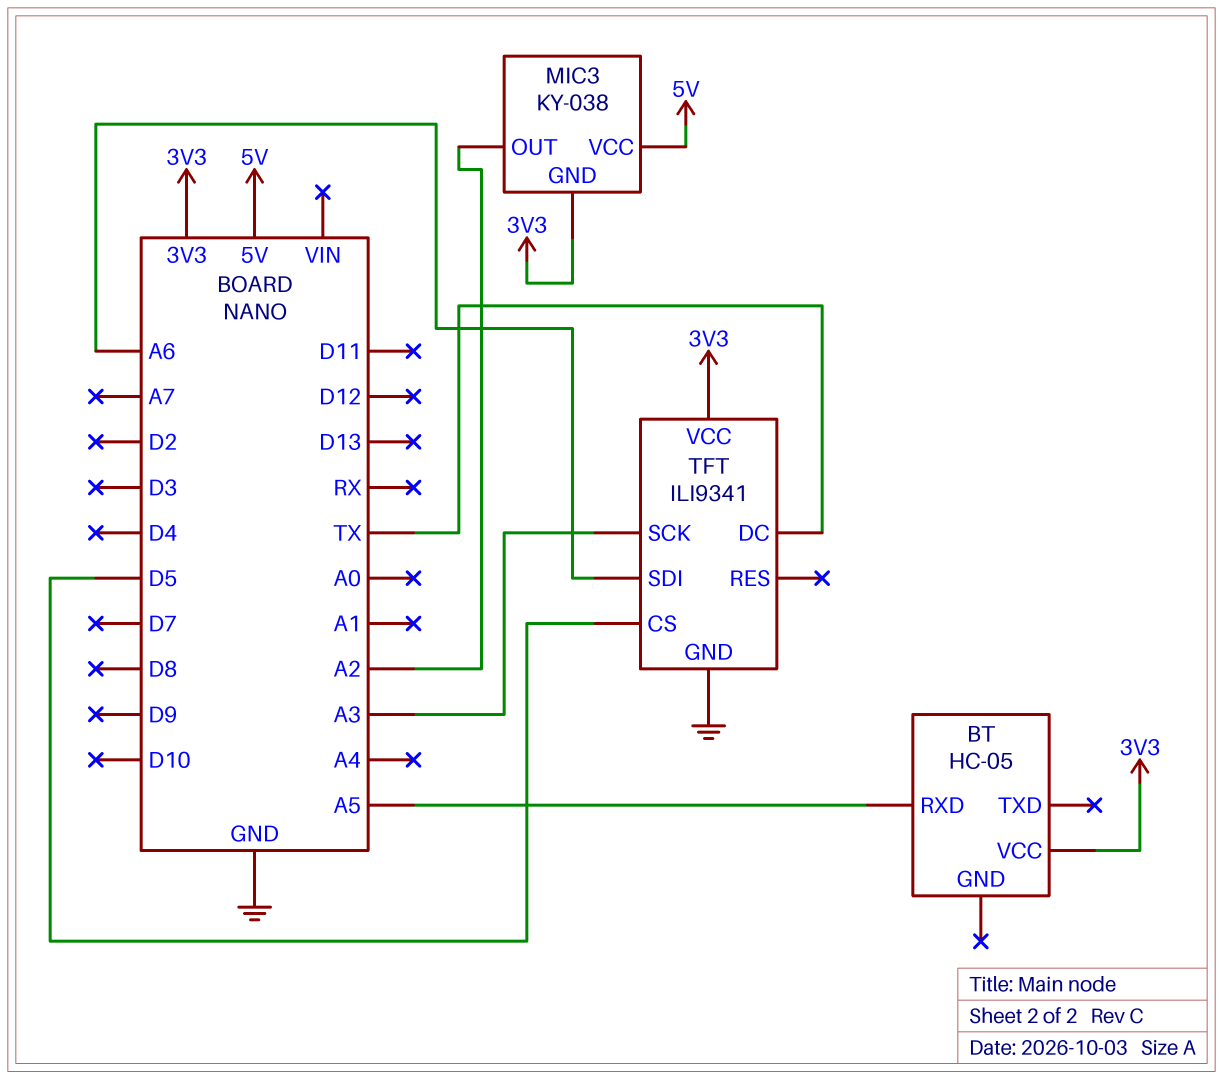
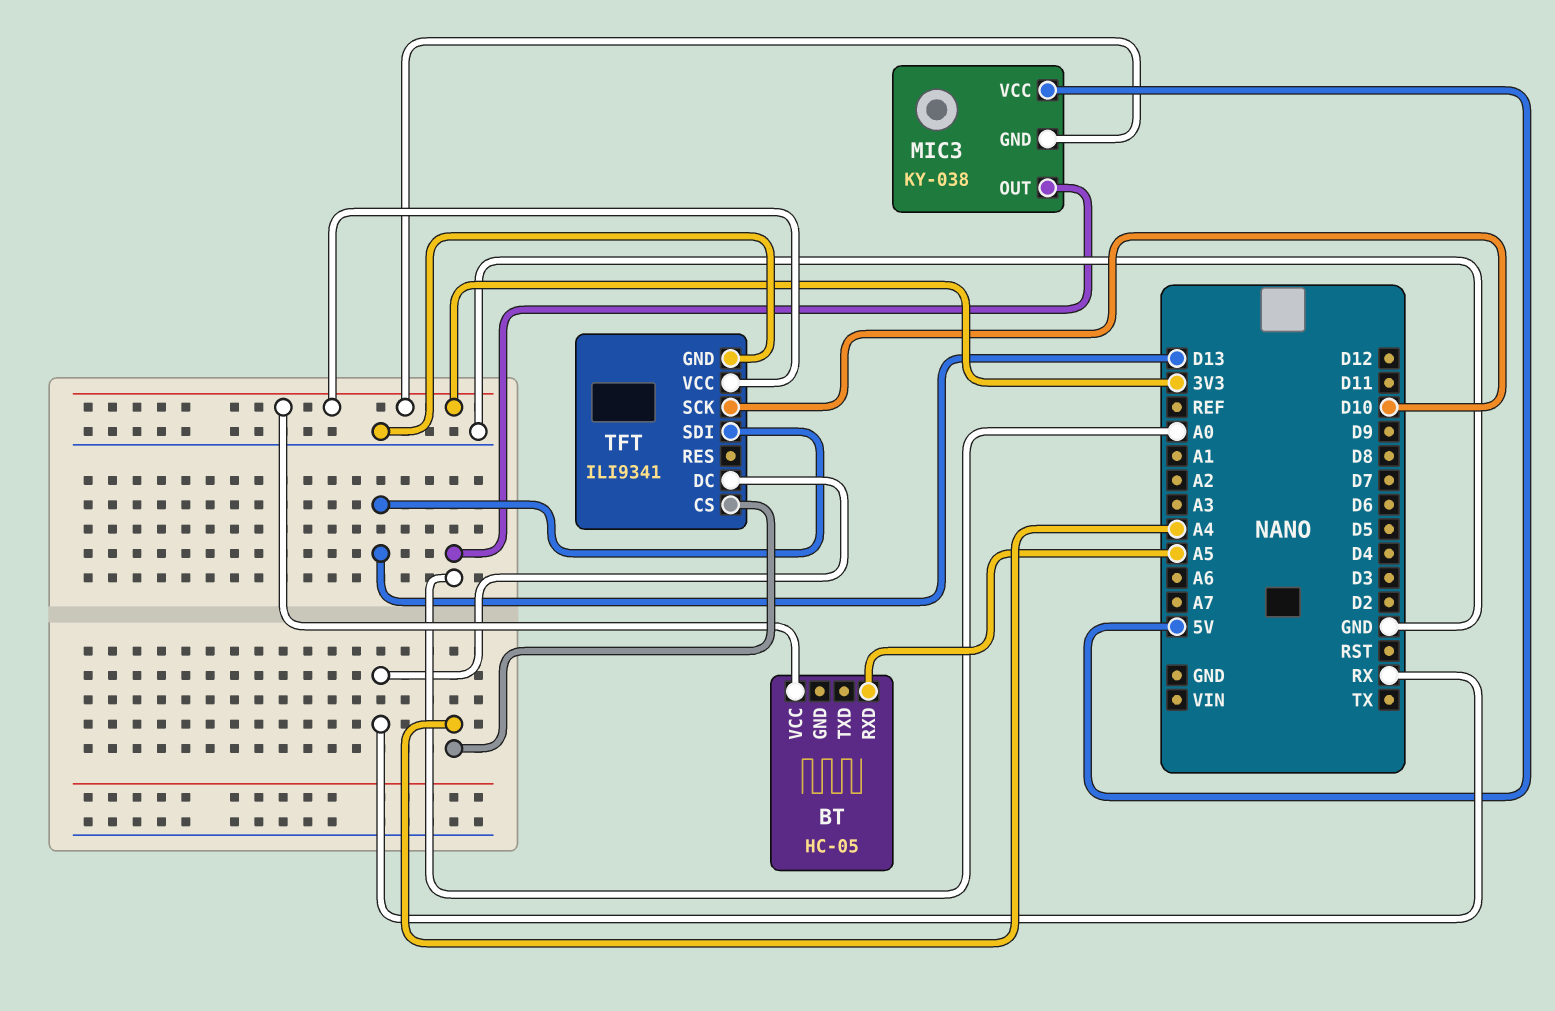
MIC3 pin OUT: A2 -> A0
TFT pin CS: D5 -> A4
TFT pin DC: TX -> RX
TFT pin SCK: A3 -> D10
TFT pin SDI: A6 -> D13

